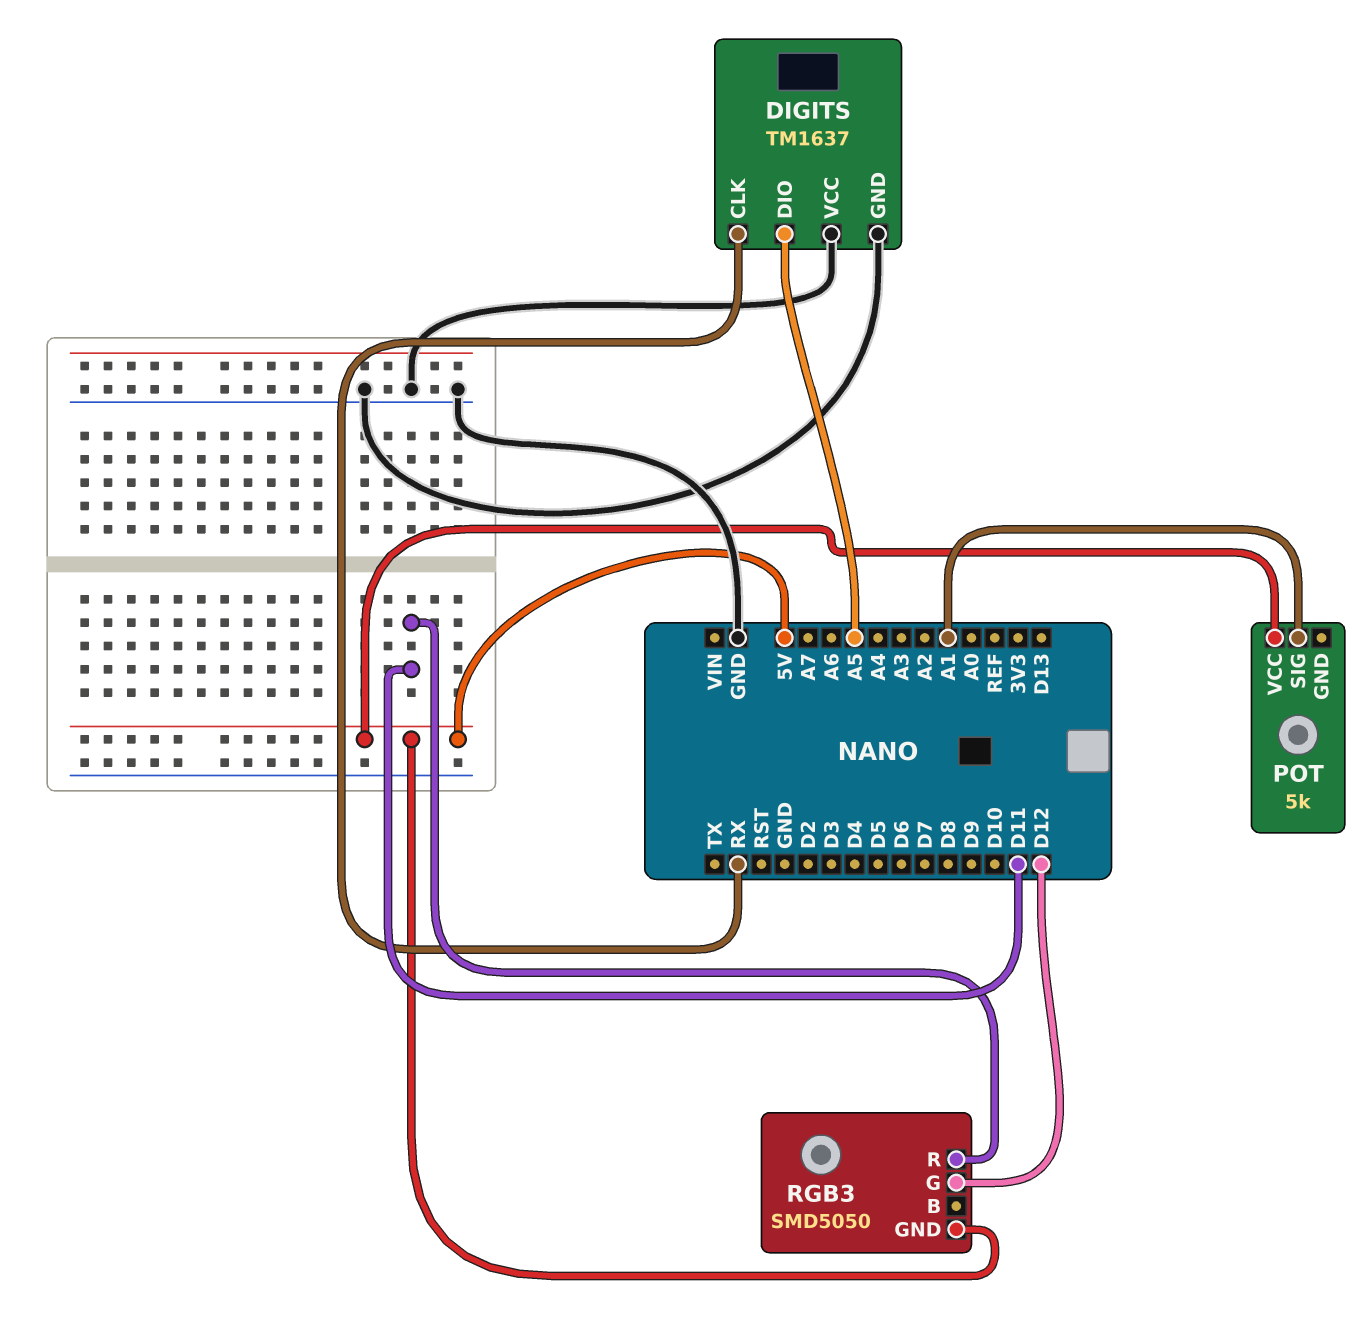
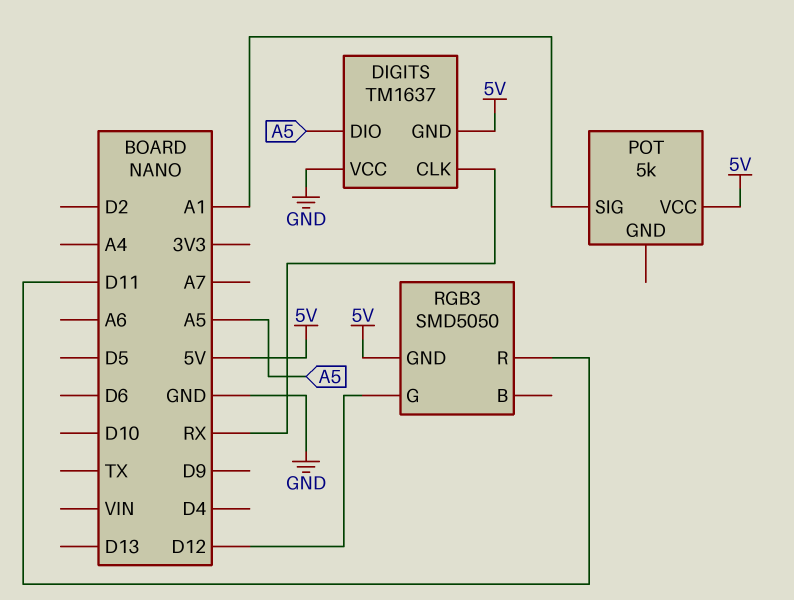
DIGITS pin GND: GND -> 5V

